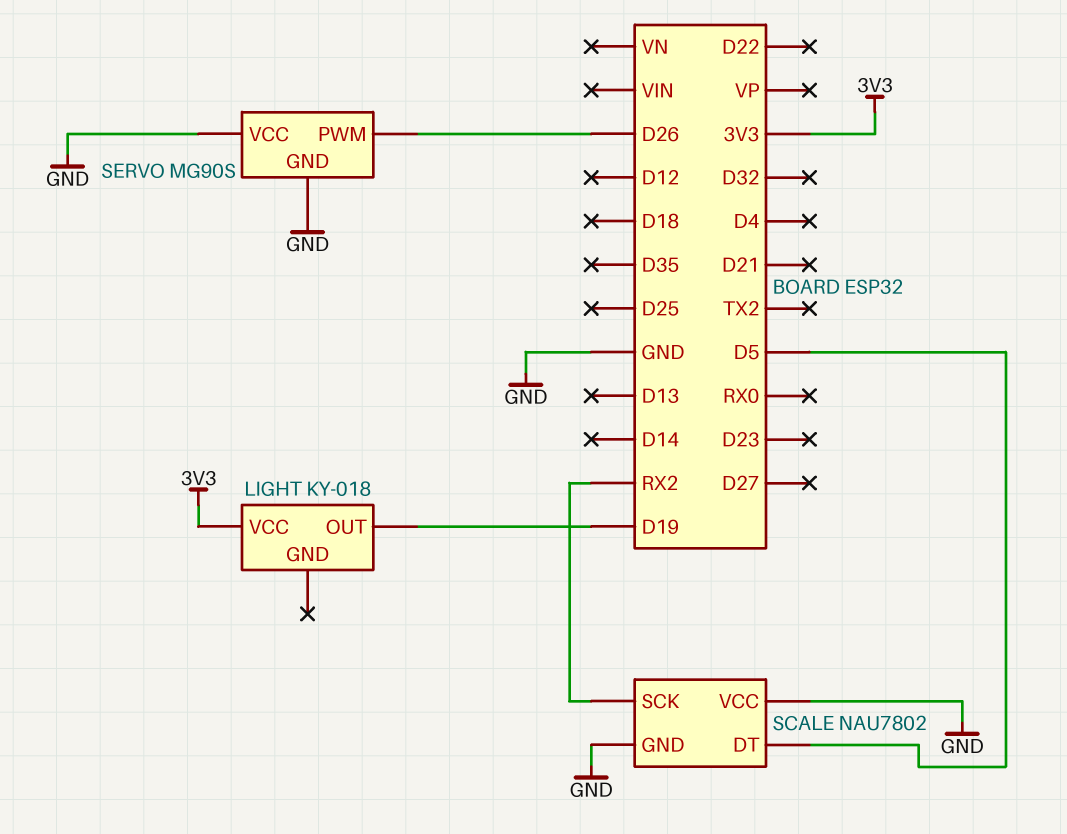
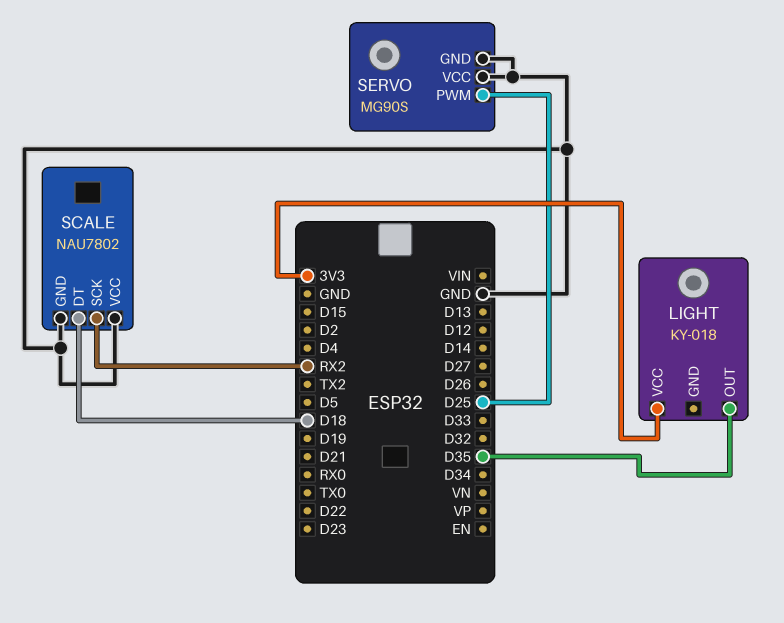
LIGHT pin OUT: D19 -> D35
SCALE pin DT: D5 -> D18
SERVO pin PWM: D26 -> D25

